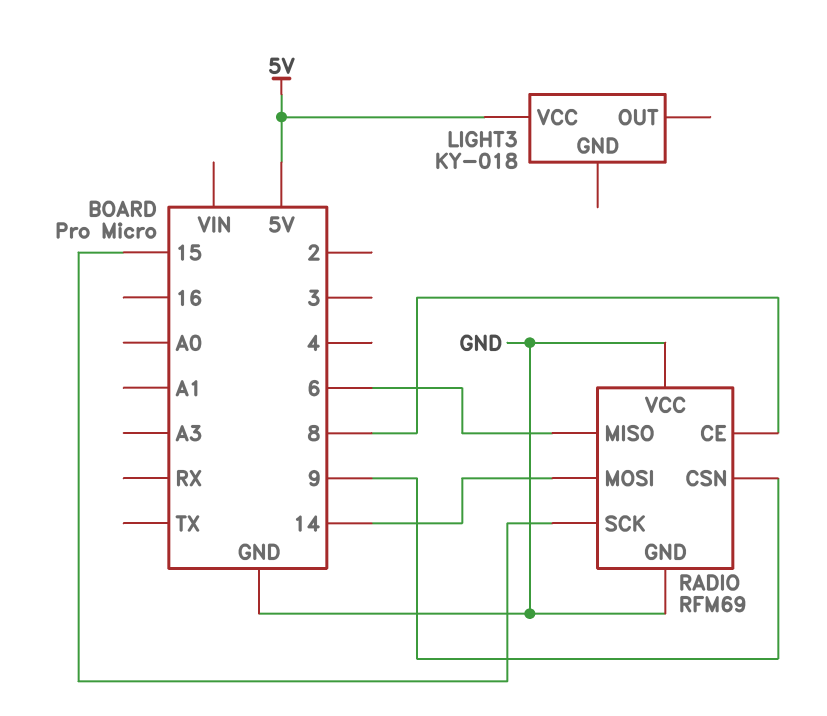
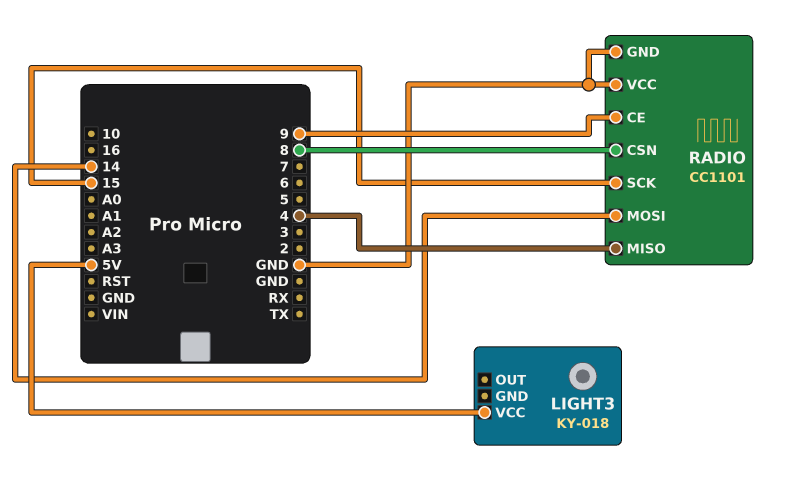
RADIO: RFM69 -> CC1101
RADIO pin CE: 8 -> 9
RADIO pin CSN: 9 -> 8
RADIO pin MISO: 6 -> 4

